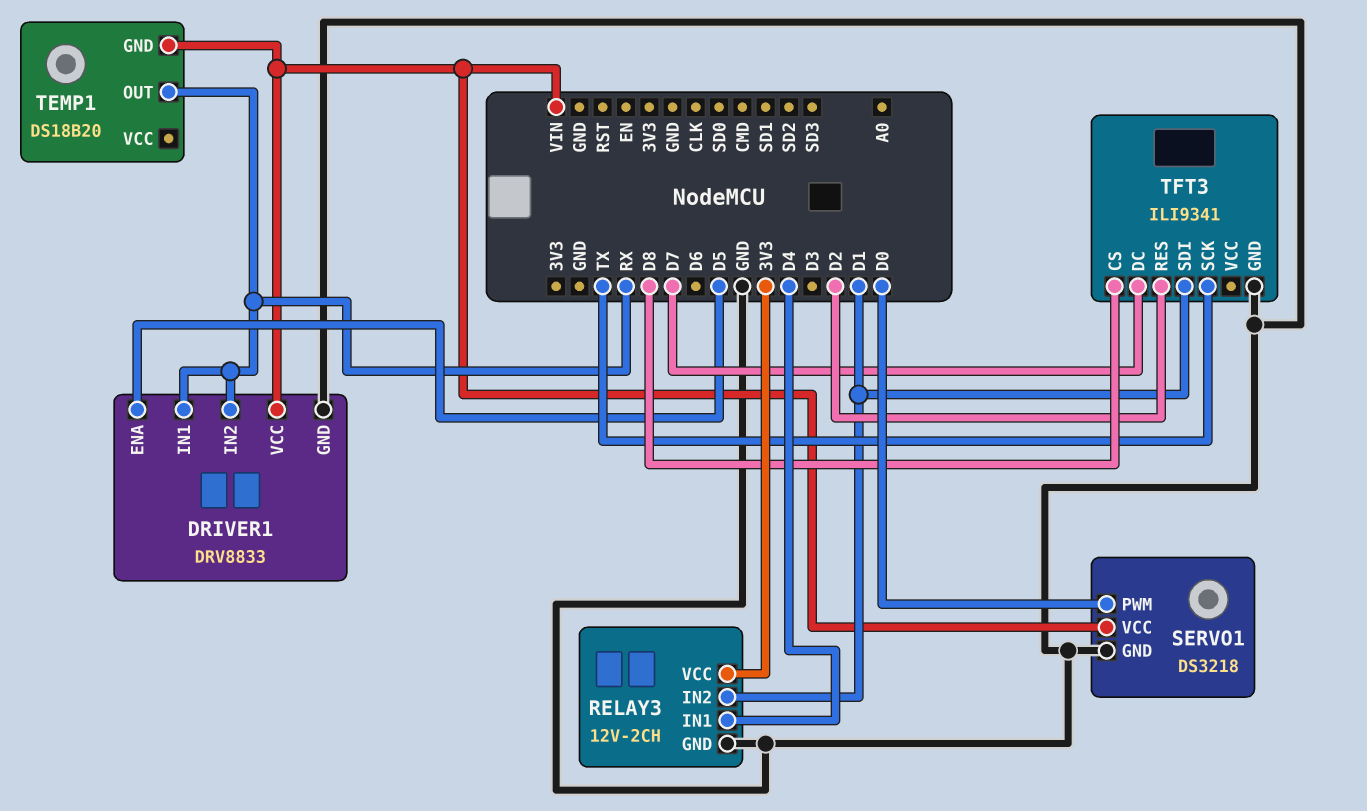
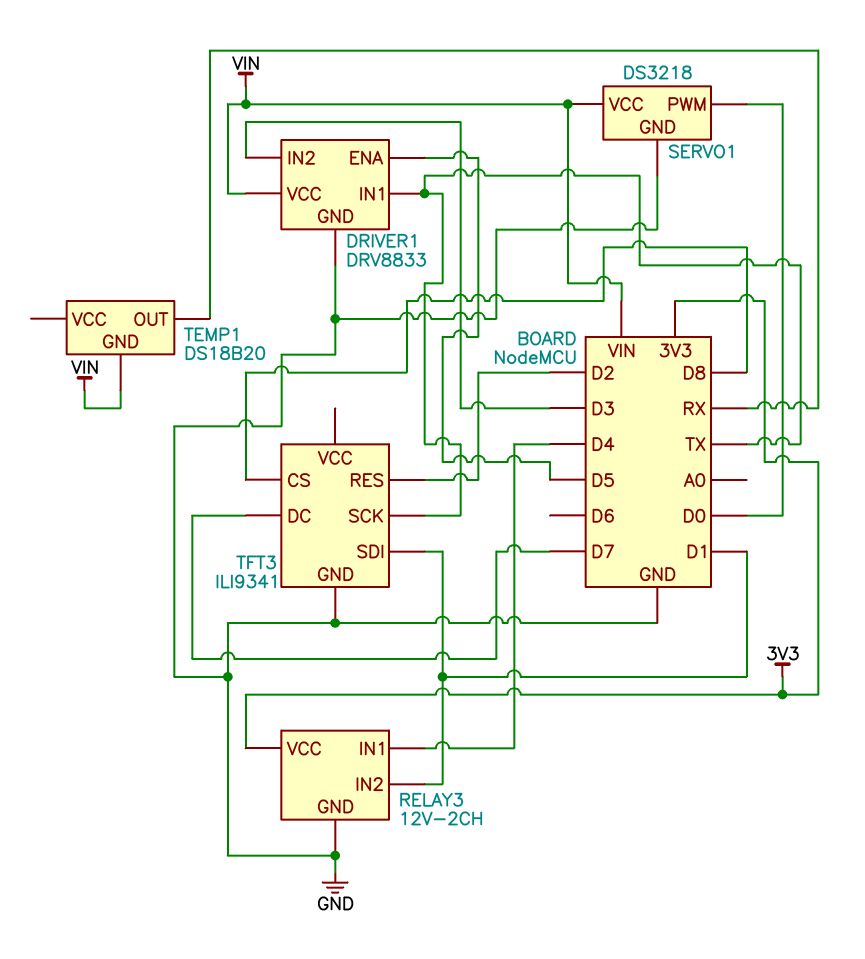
DRIVER1 pin IN1: RX -> TX
DRIVER1 pin IN2: RX -> D3

